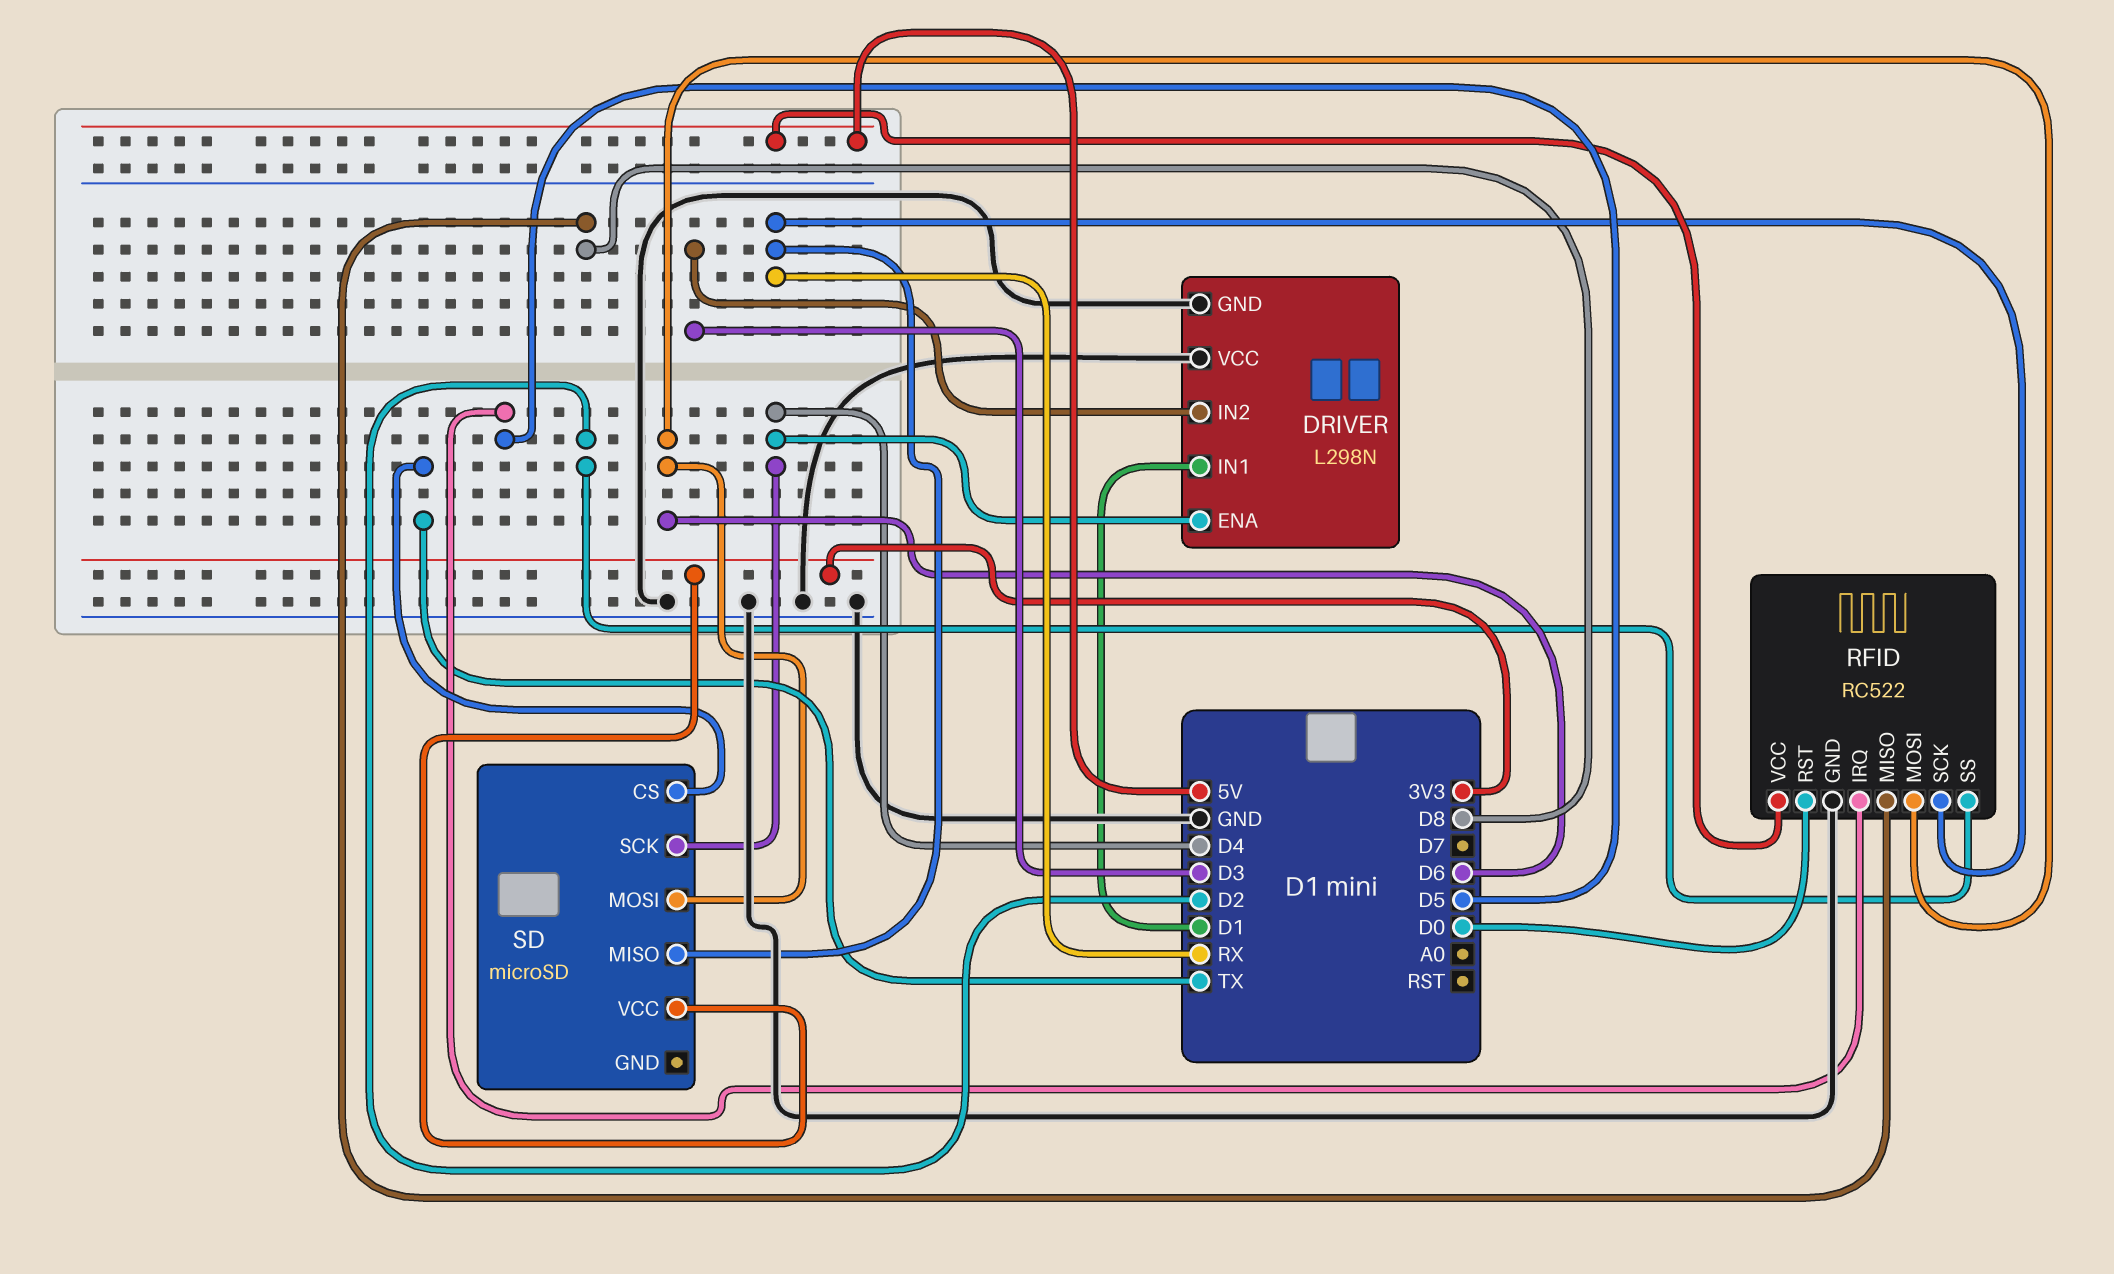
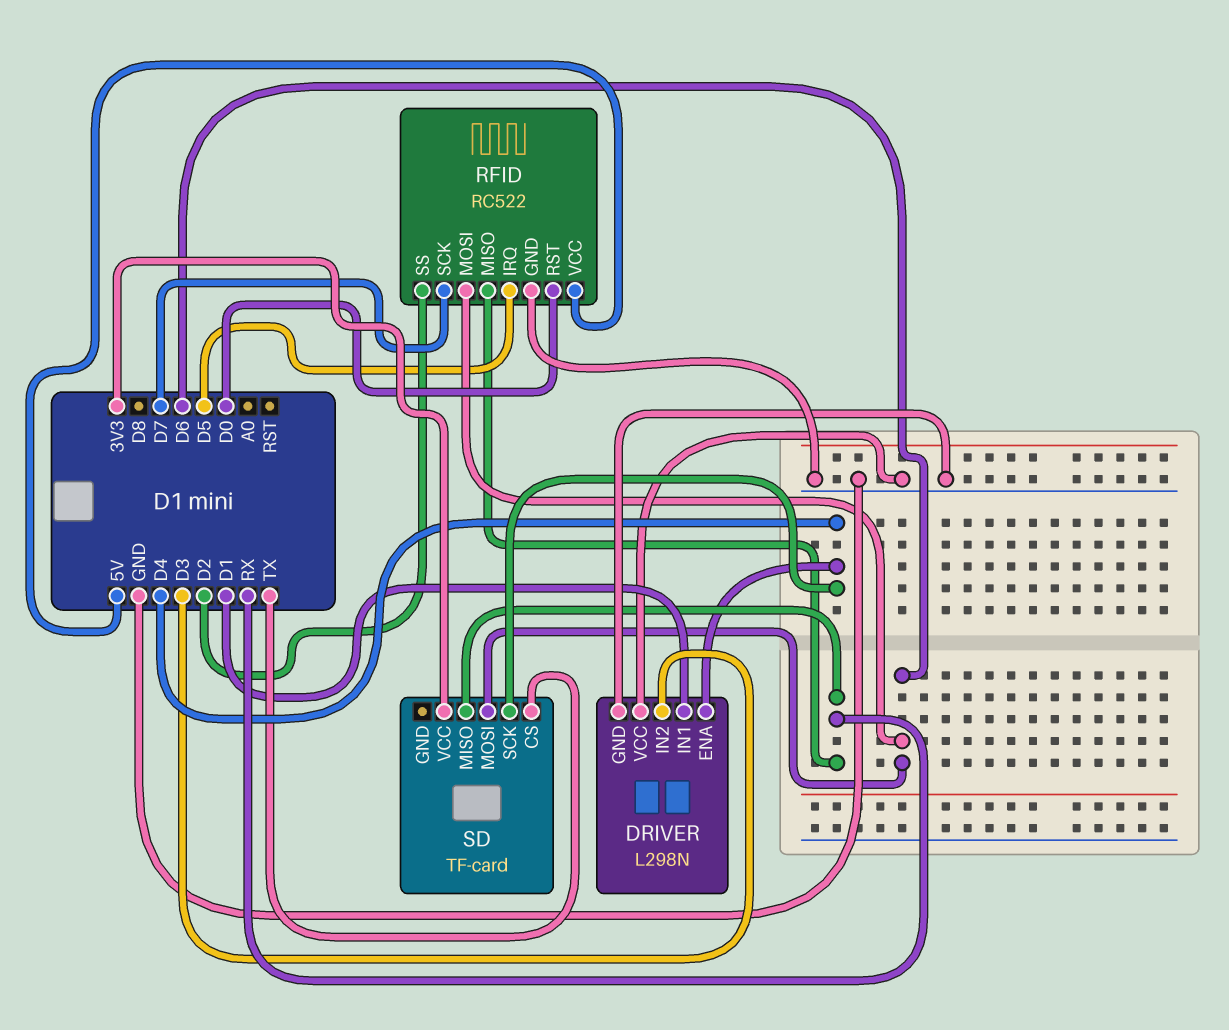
RFID pin MISO: D8 -> RX
RFID pin SCK: RX -> D7
SD: microSD -> TF-card

